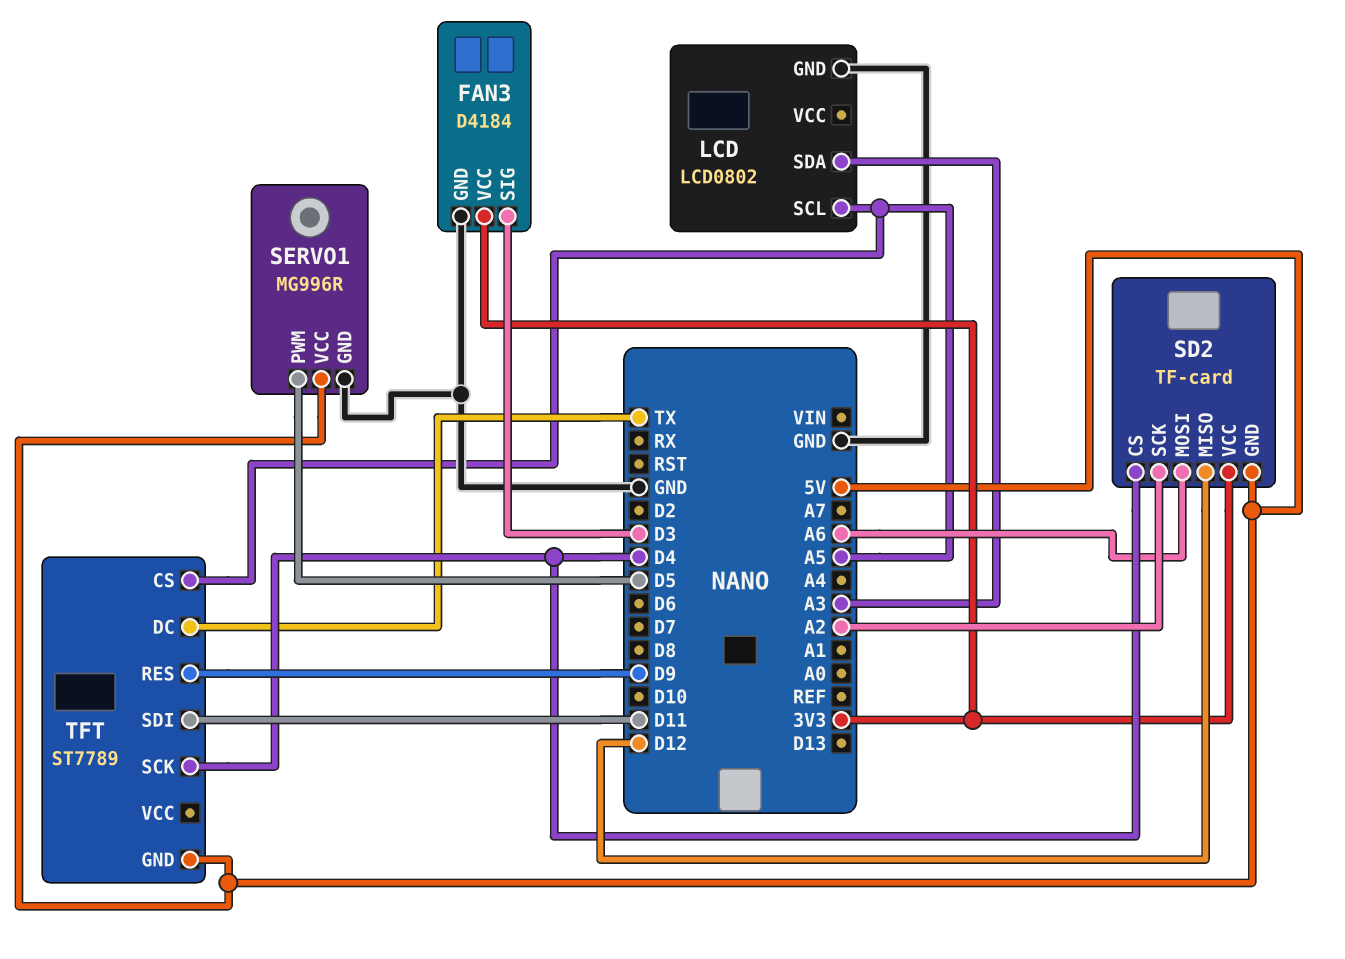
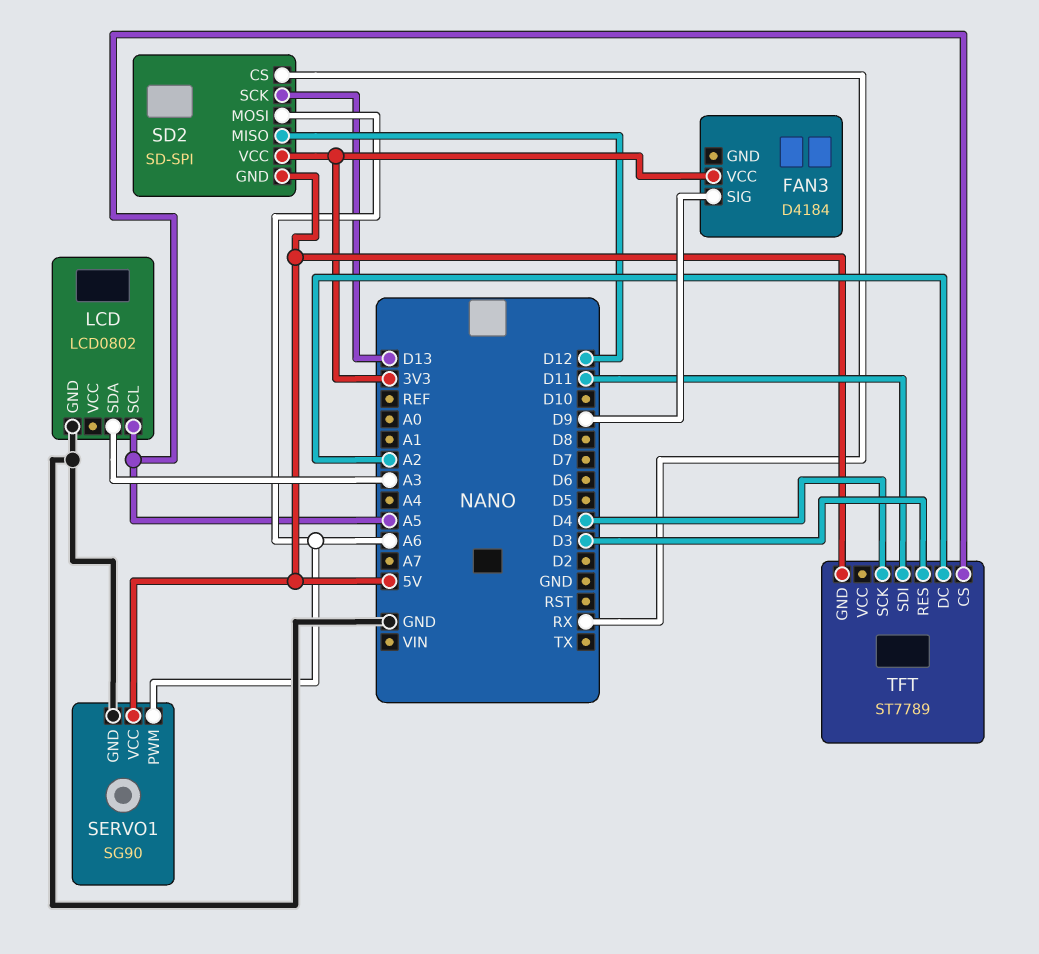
FAN3 pin GND: GND -> none
FAN3 pin SIG: D3 -> D9
SD2: TF-card -> SD-SPI
SD2 pin CS: D4 -> RX
SD2 pin SCK: A2 -> D13
SERVO1: MG996R -> SG90
SERVO1 pin PWM: D5 -> A6
TFT pin DC: TX -> A2
TFT pin RES: D9 -> D3

